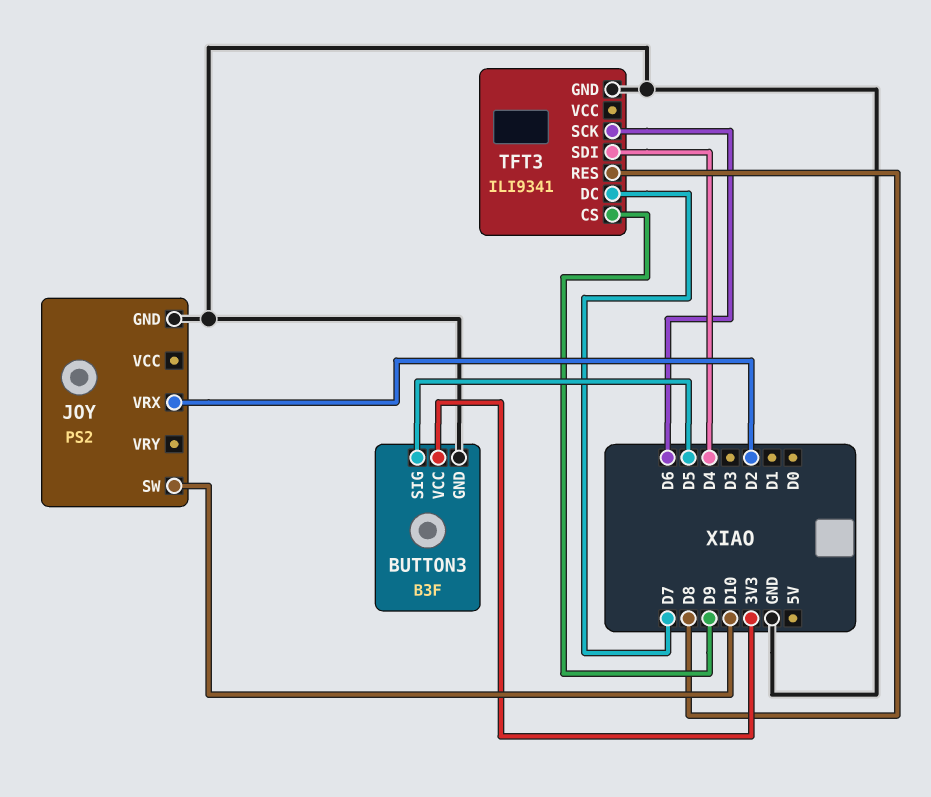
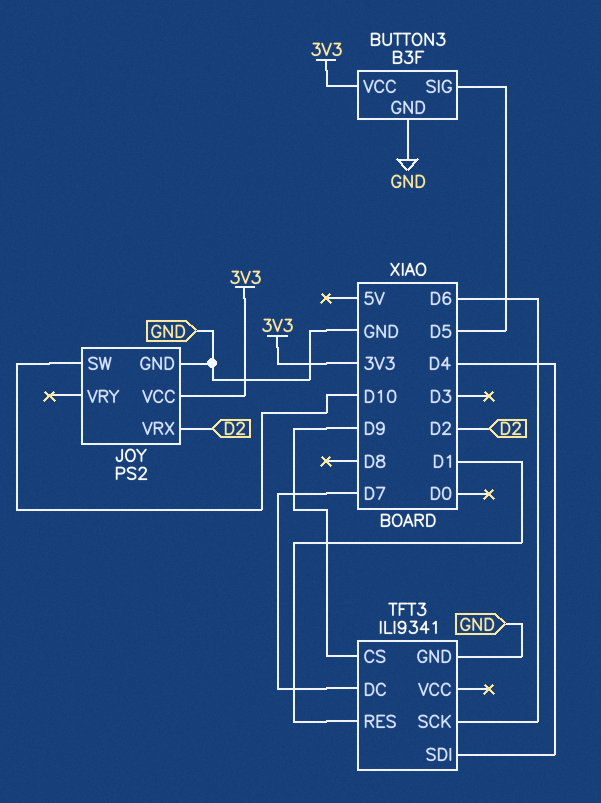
JOY pin VCC: none -> 3V3
TFT3 pin RES: D8 -> D1

